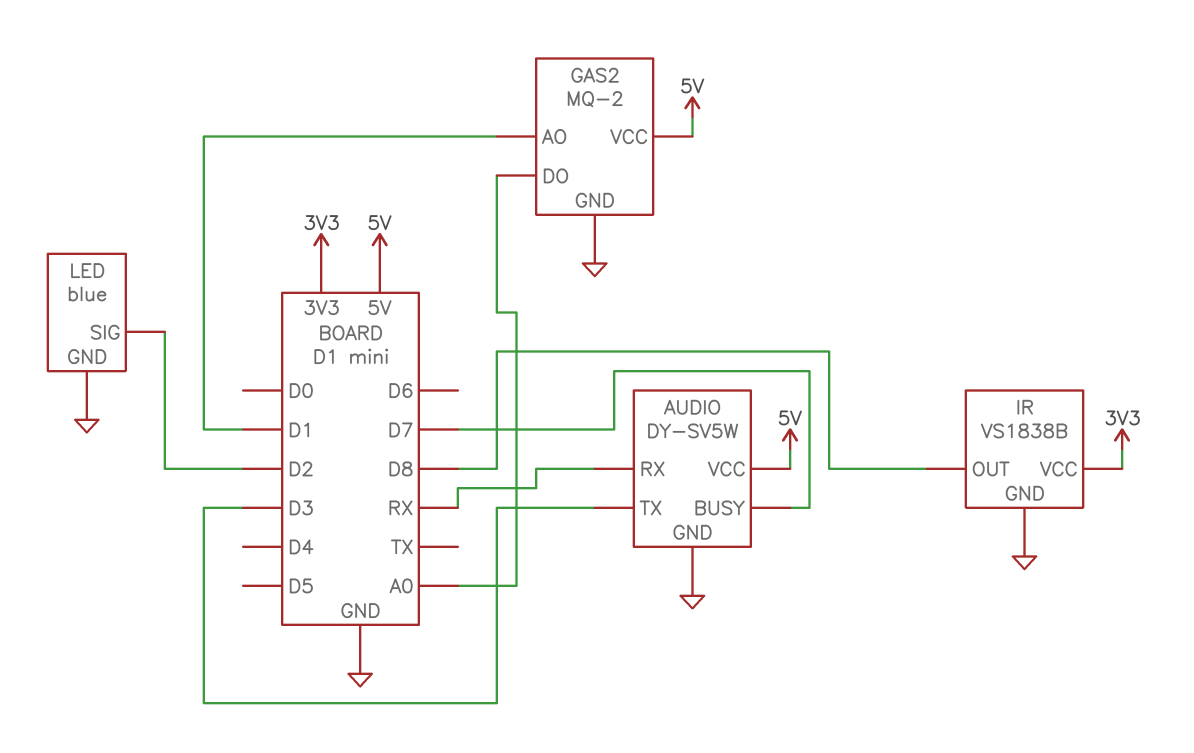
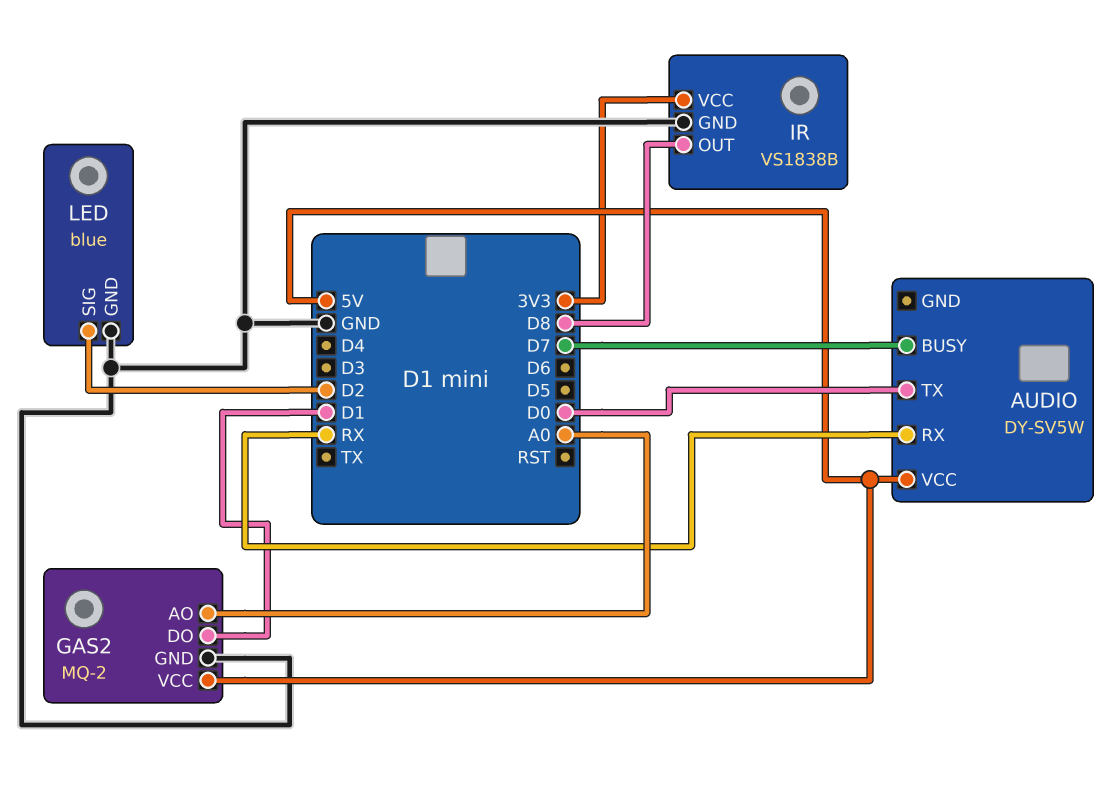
AUDIO pin GND: GND -> none
AUDIO pin TX: D3 -> D0
GAS2 pin AO: D1 -> A0
GAS2 pin DO: A0 -> D1

